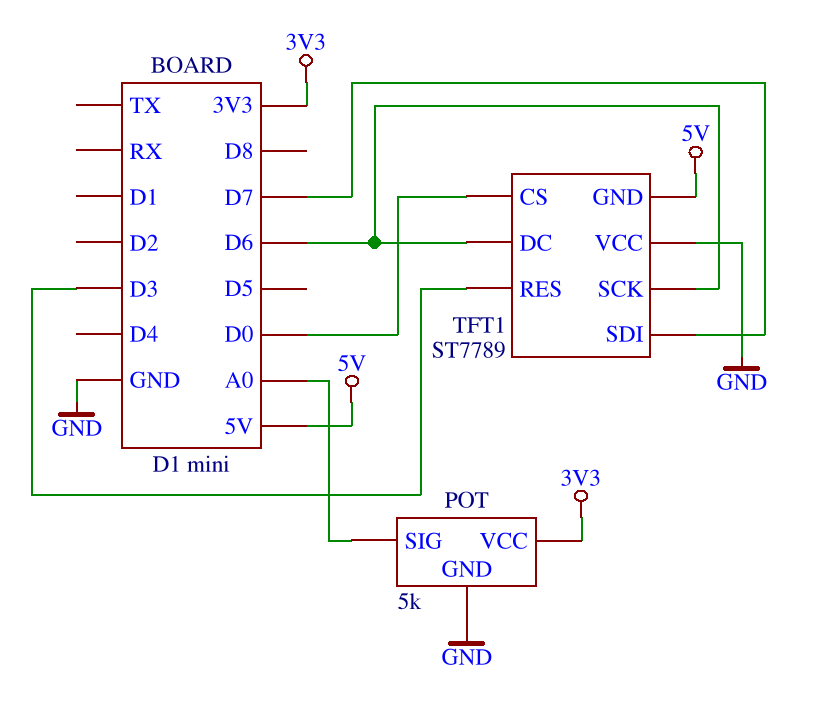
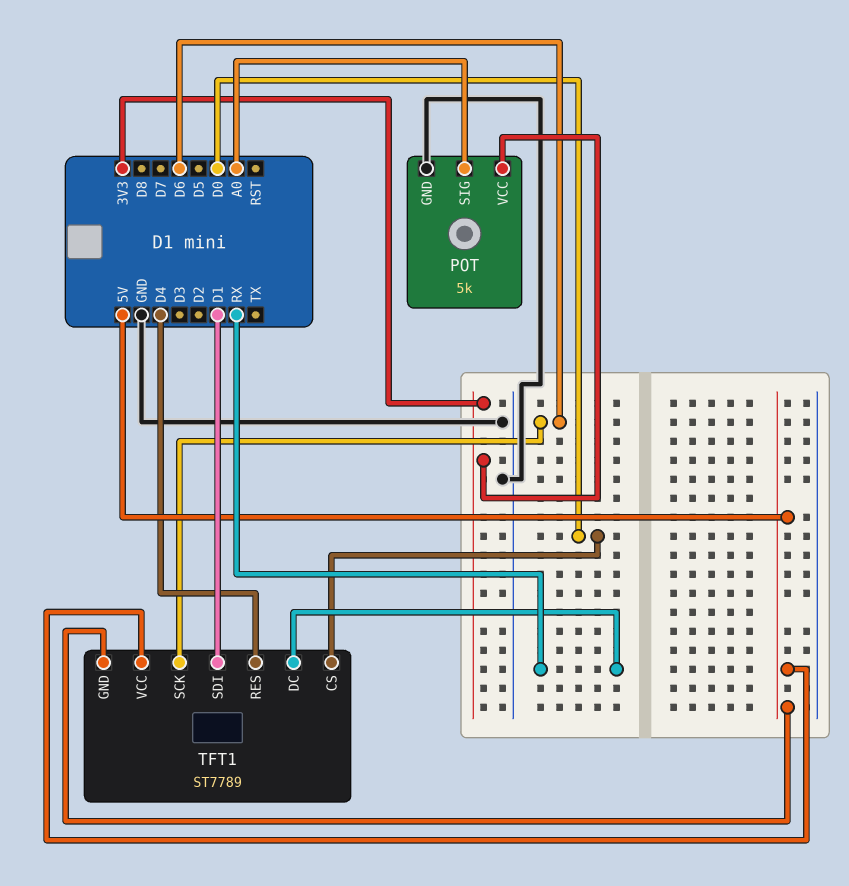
TFT1 pin DC: D6 -> RX
TFT1 pin RES: D3 -> D4
TFT1 pin SDI: D7 -> D1
TFT1 pin VCC: GND -> 5V

